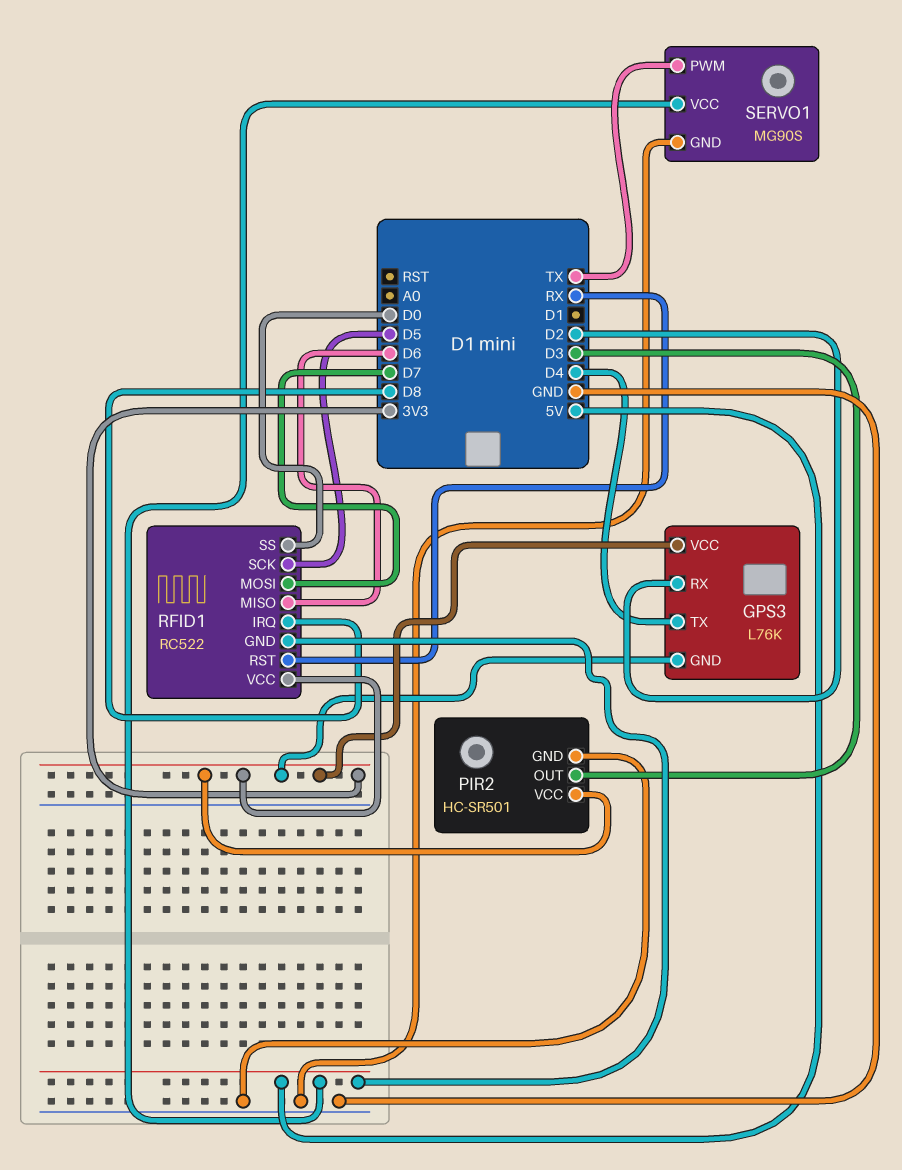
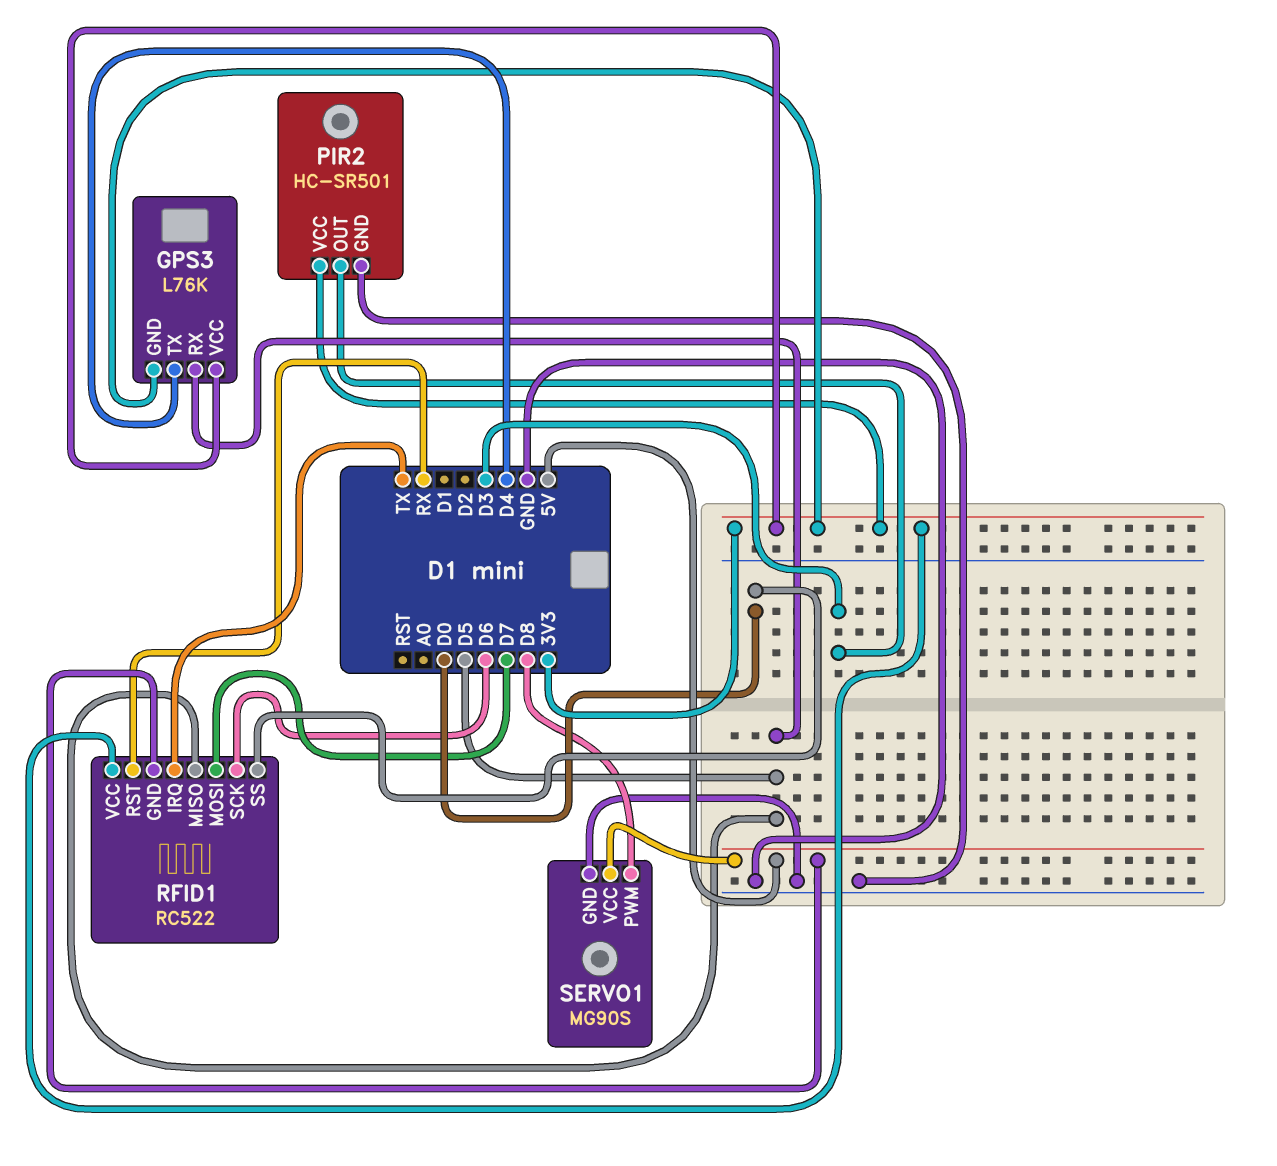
GPS3 pin RX: D2 -> D5
RFID1 pin IRQ: D8 -> TX
RFID1 pin MISO: D6 -> D5
RFID1 pin SCK: D5 -> D6
SERVO1 pin PWM: TX -> D8

